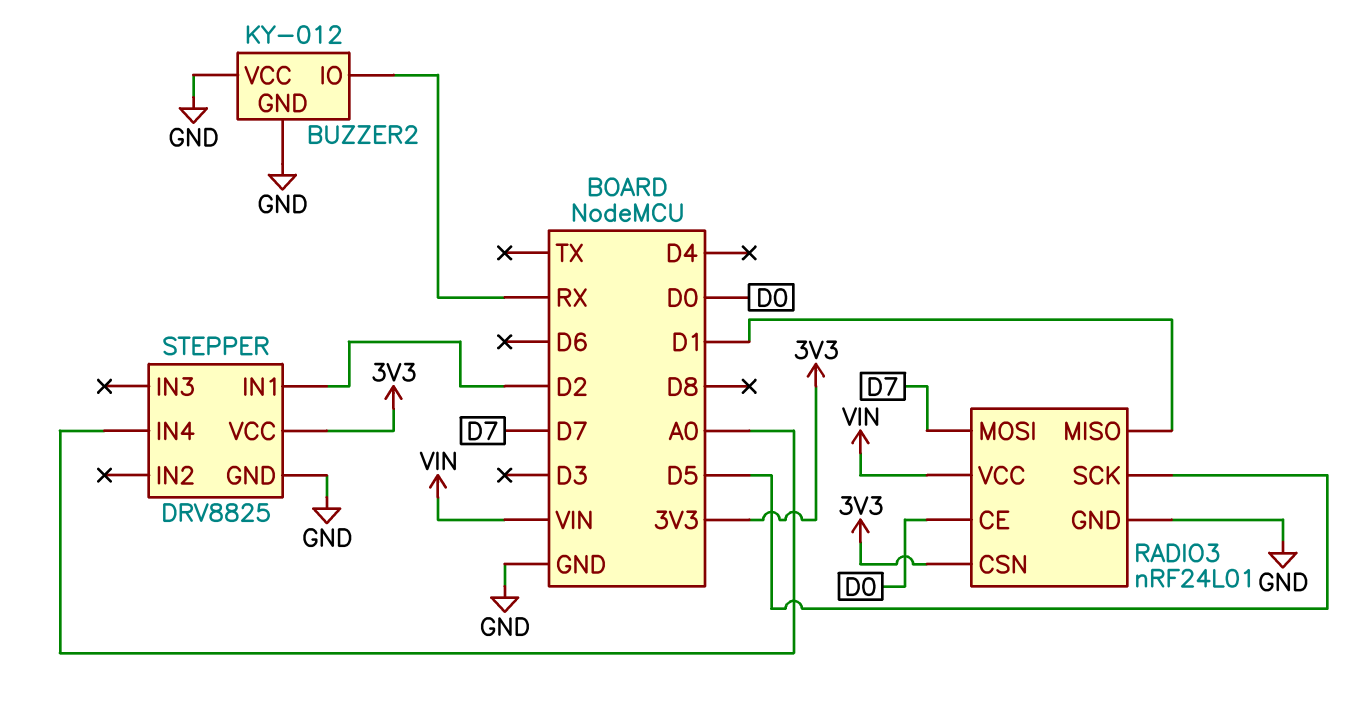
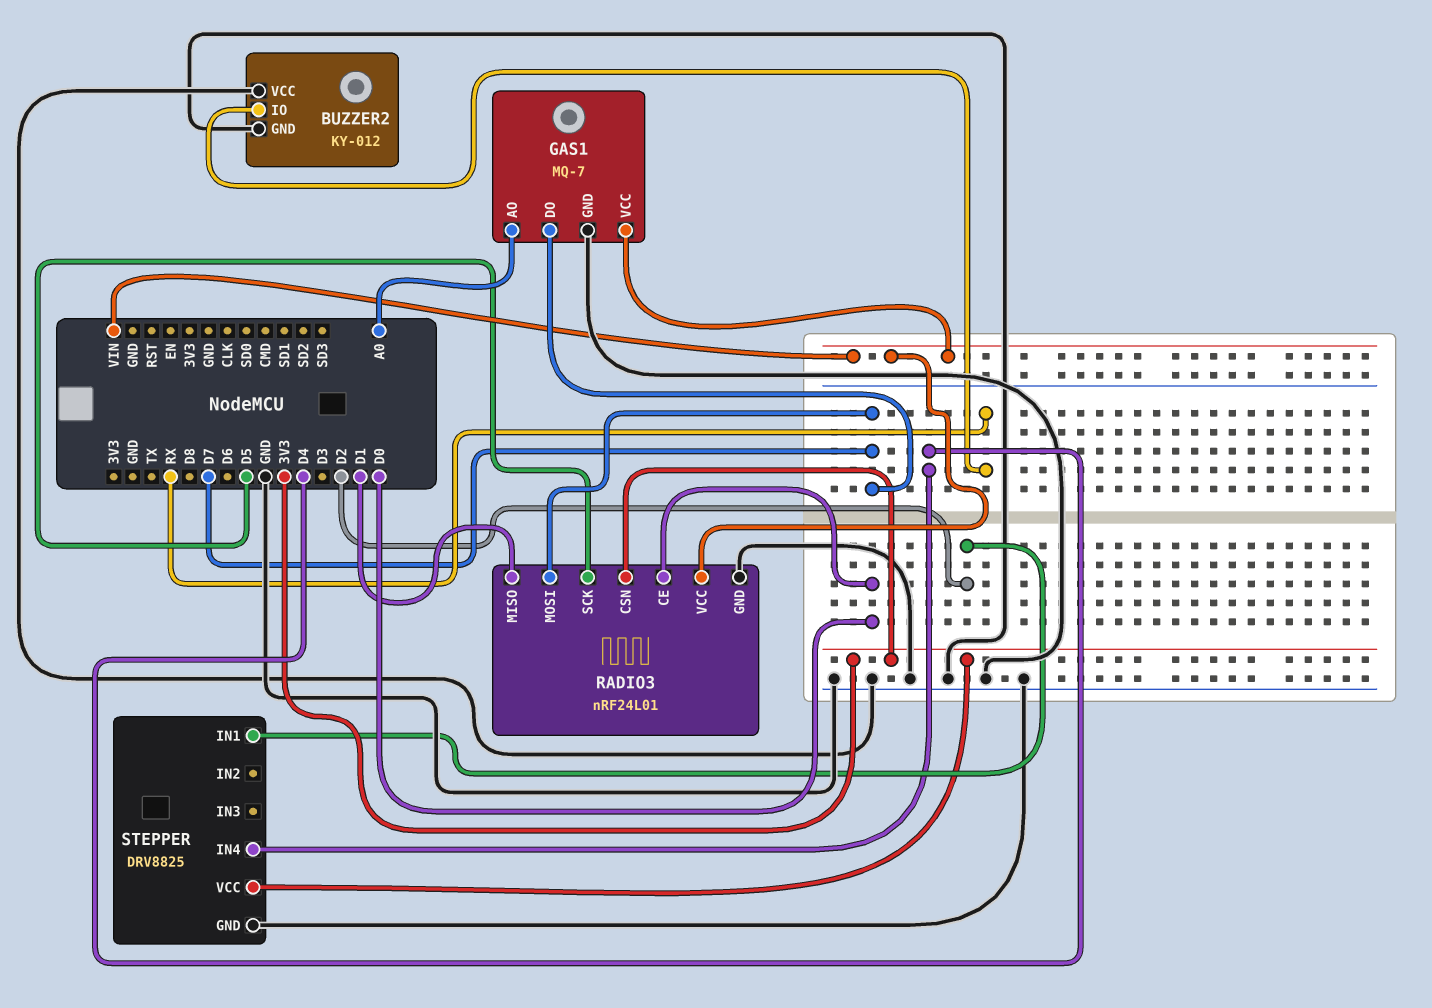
GAS1: none -> MQ-7
GAS1 pin AO: none -> A0
GAS1 pin DO: none -> D7
GAS1 pin GND: none -> GND
GAS1 pin VCC: none -> VIN
STEPPER pin IN4: A0 -> D4

